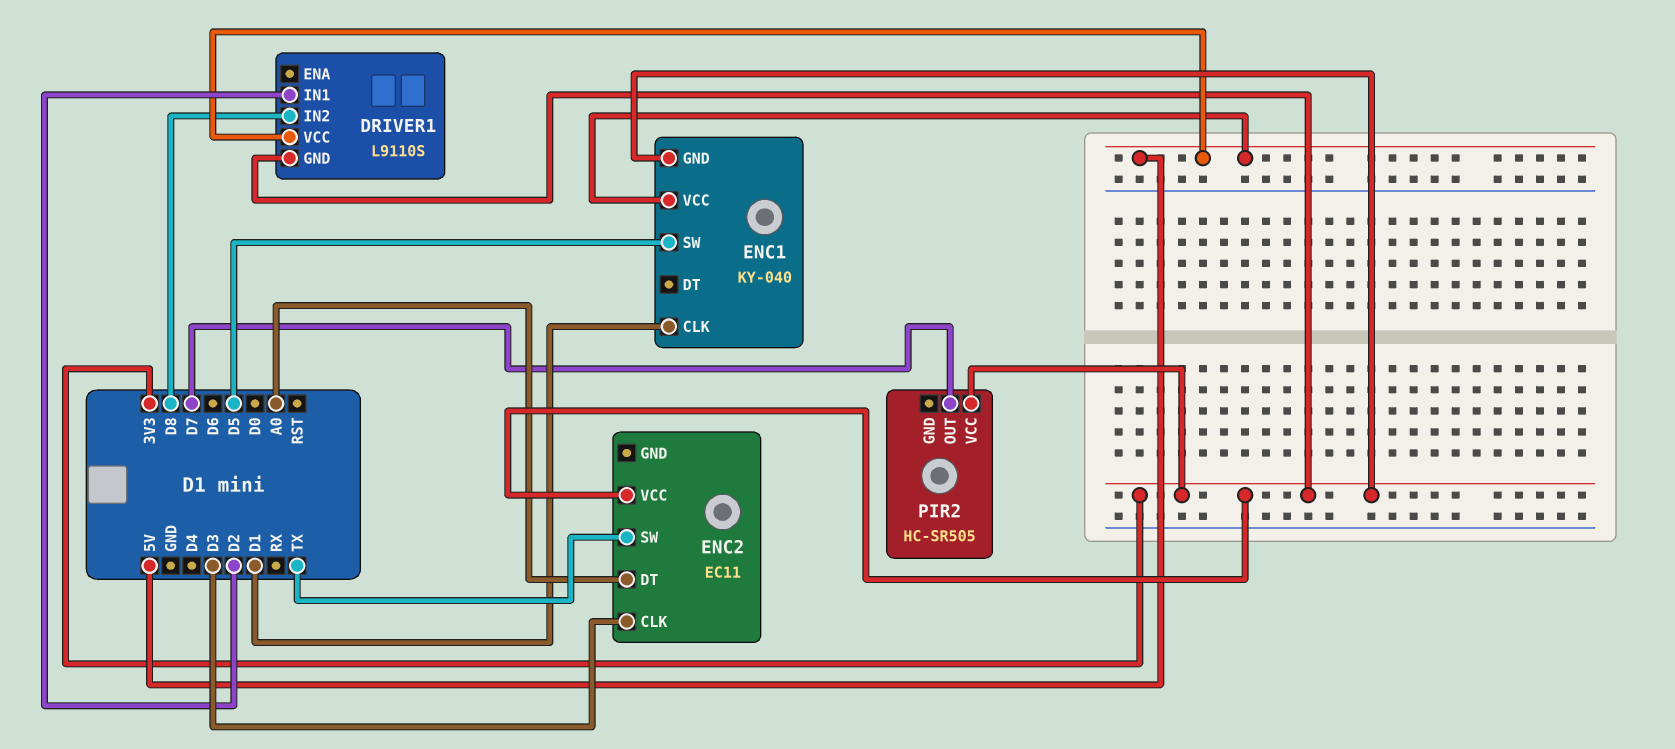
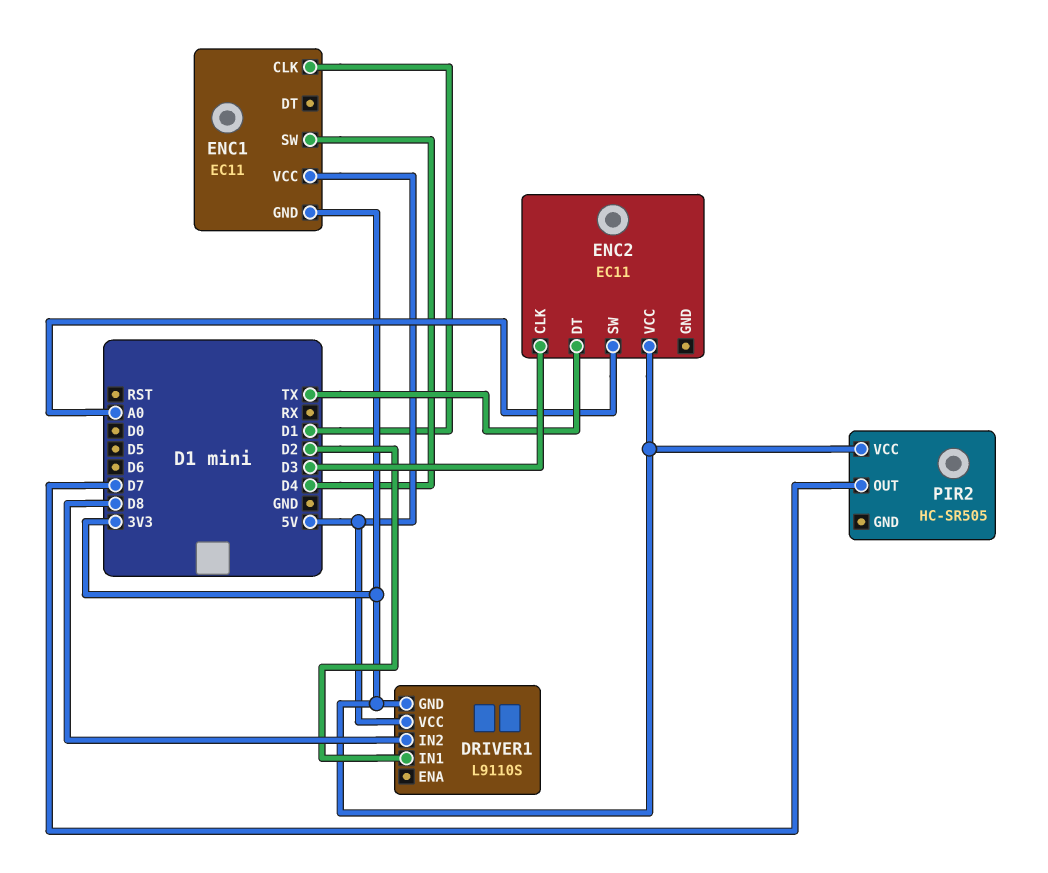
ENC1: KY-040 -> EC11
ENC1 pin SW: D5 -> D4
ENC2 pin DT: A0 -> TX
ENC2 pin SW: TX -> A0

